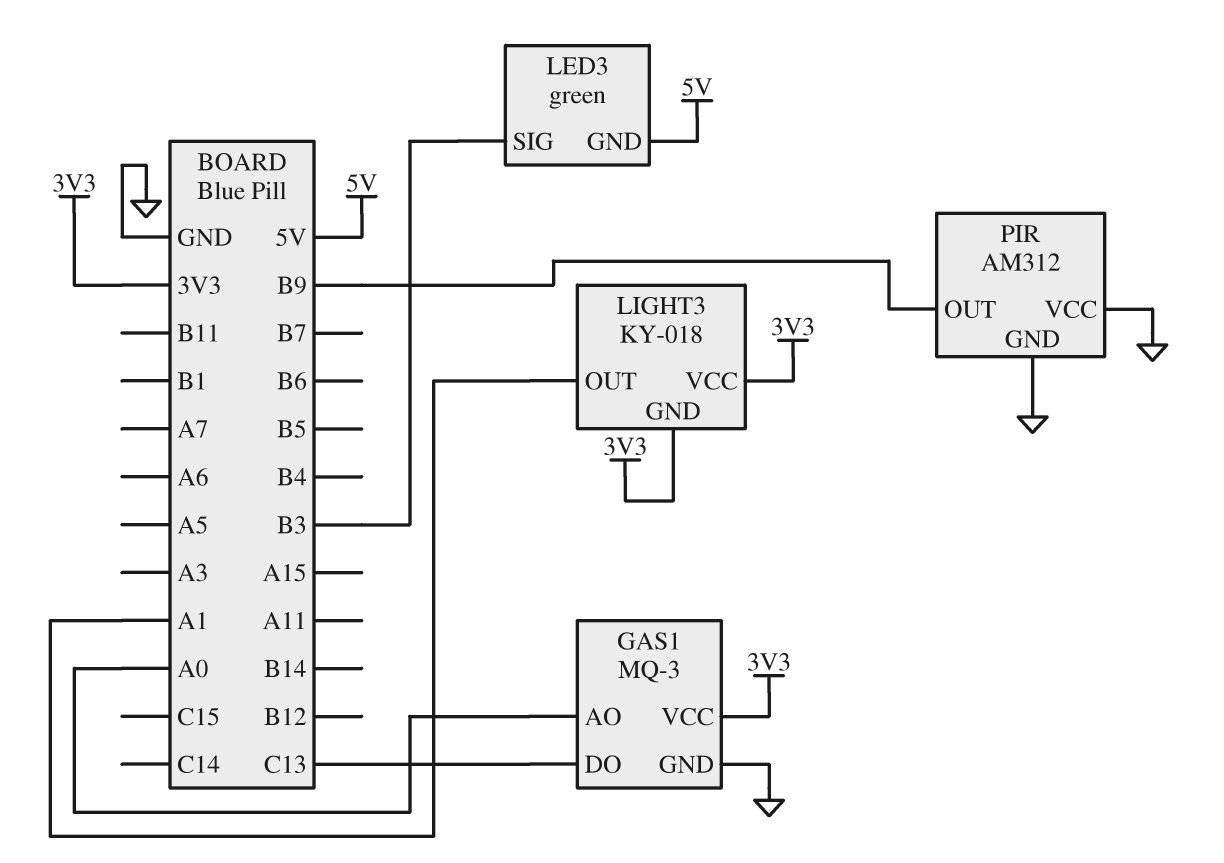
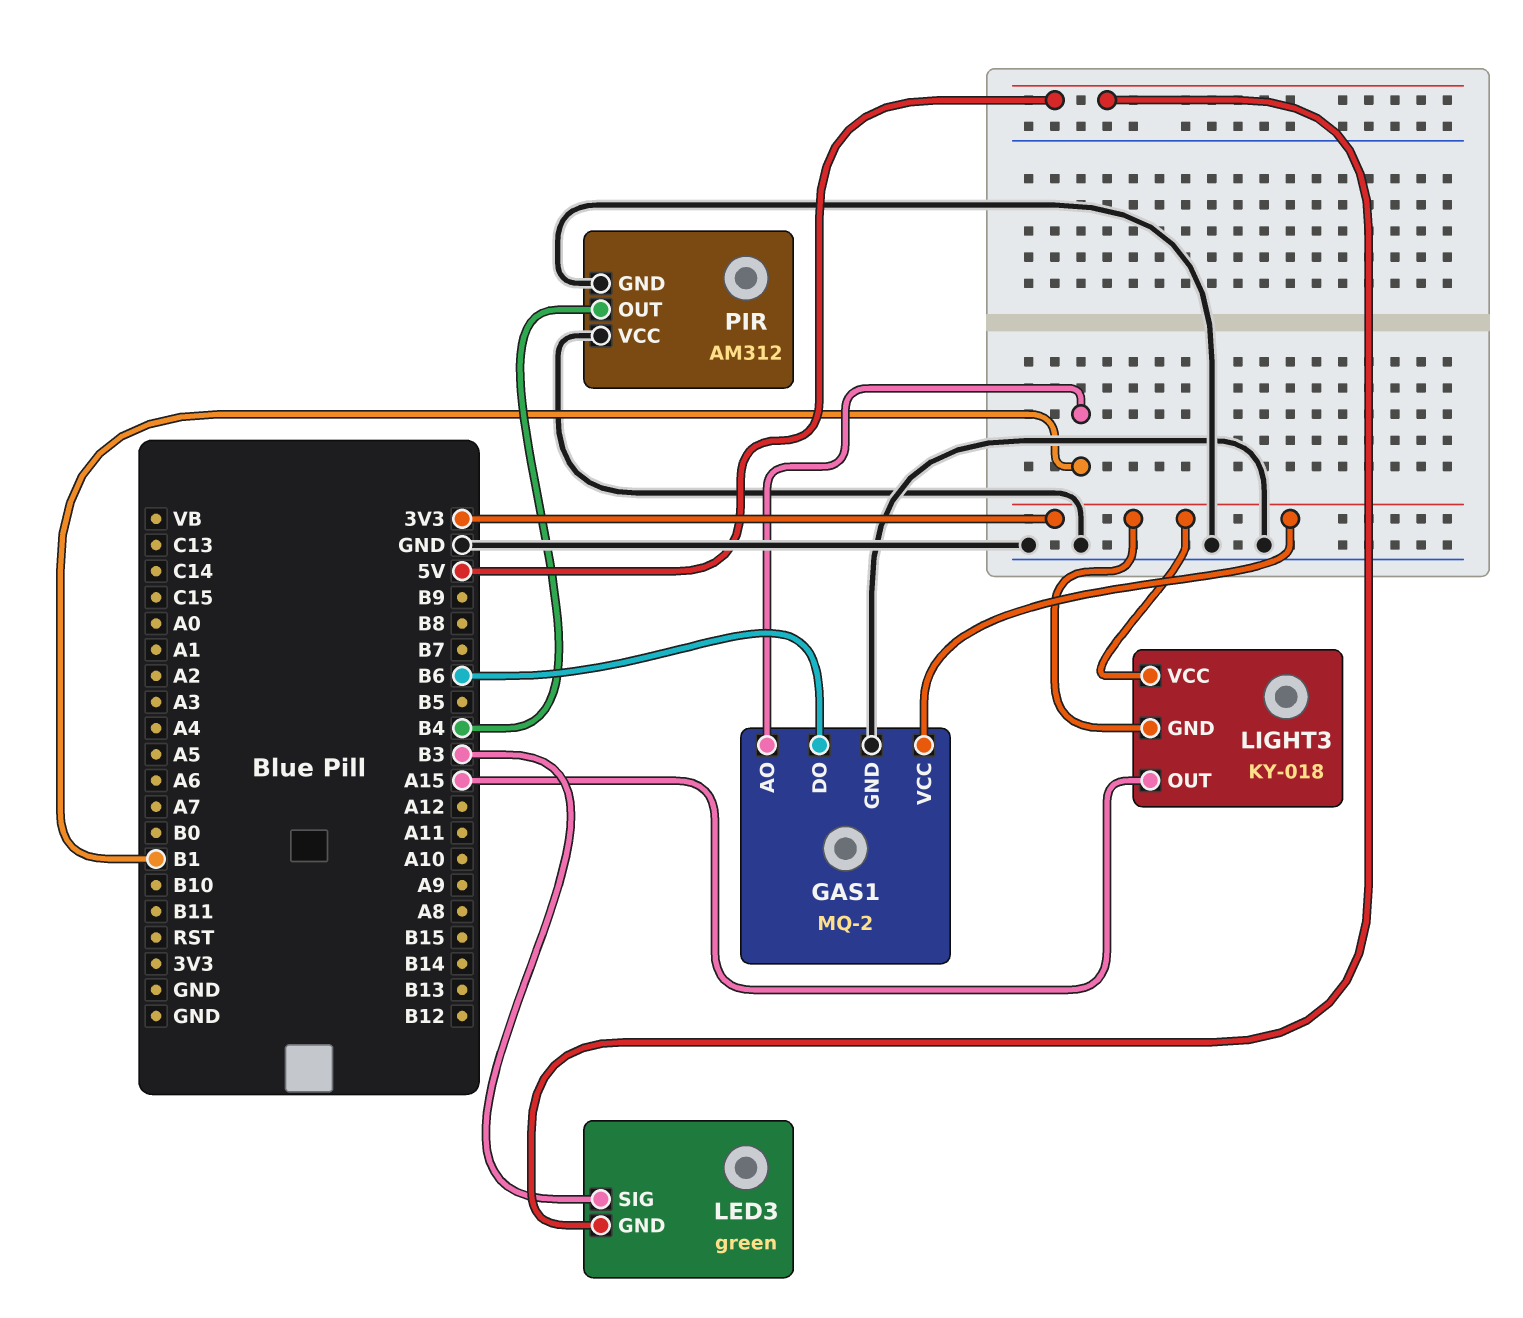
GAS1: MQ-3 -> MQ-2
GAS1 pin AO: A0 -> B1
GAS1 pin DO: C13 -> B6
LIGHT3 pin OUT: A1 -> A15
PIR pin OUT: B9 -> B4

